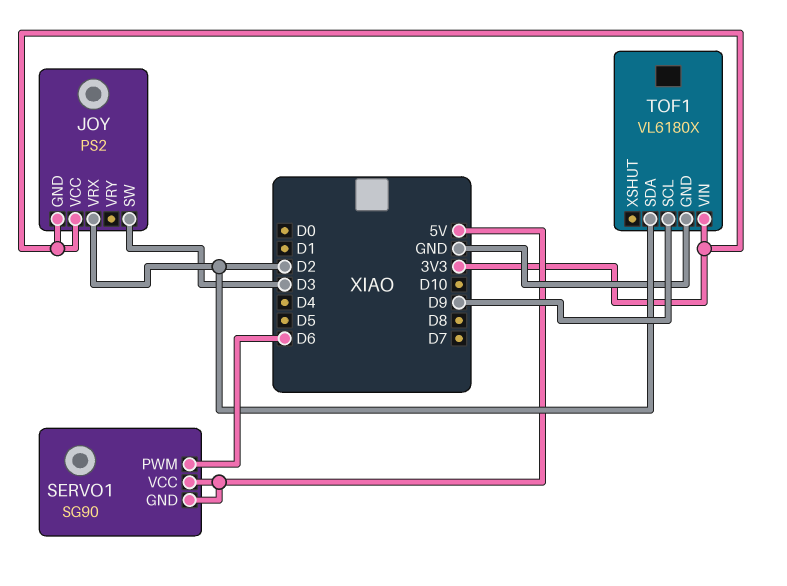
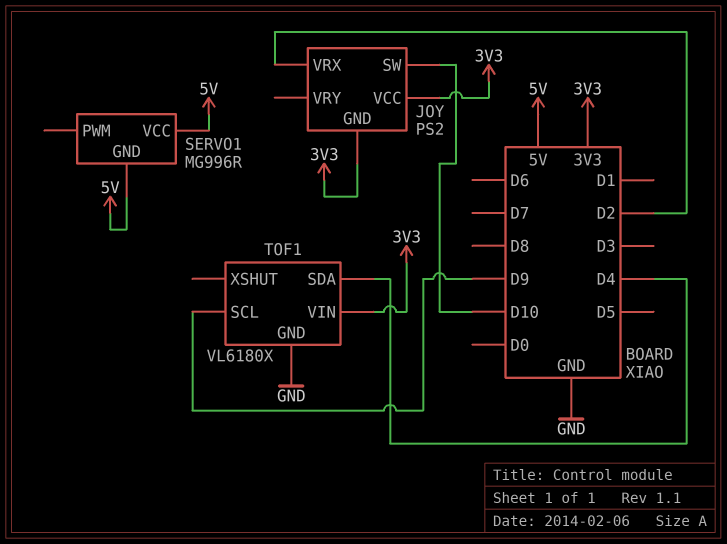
JOY pin SW: D3 -> D10
SERVO1: SG90 -> MG996R
SERVO1 pin PWM: D6 -> none
TOF1 pin SDA: D2 -> D4

